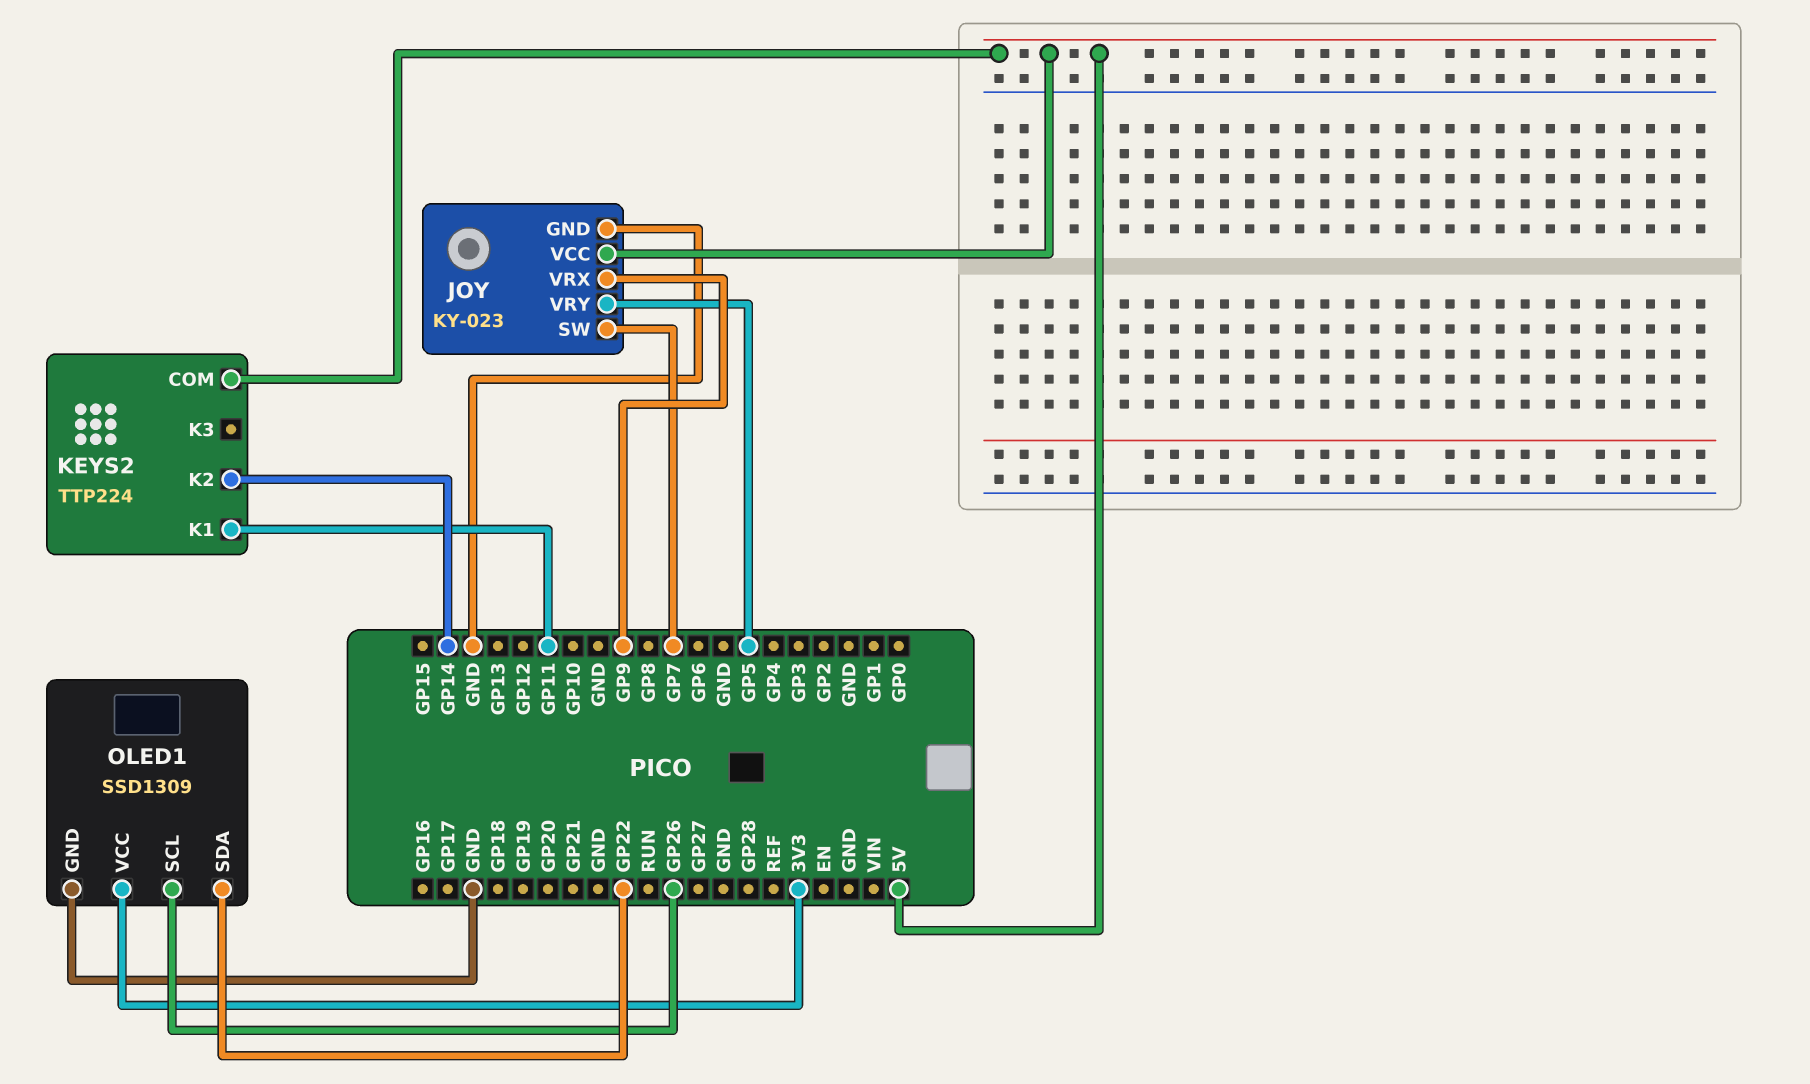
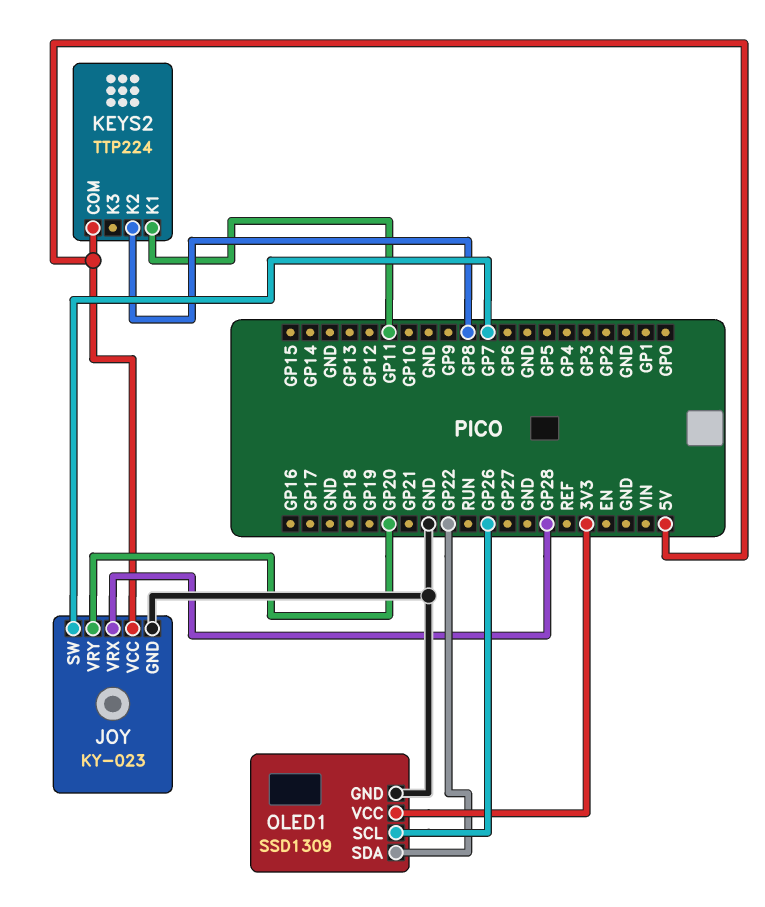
JOY pin VRX: GP9 -> GP28
JOY pin VRY: GP5 -> GP20
KEYS2 pin K2: GP14 -> GP8

